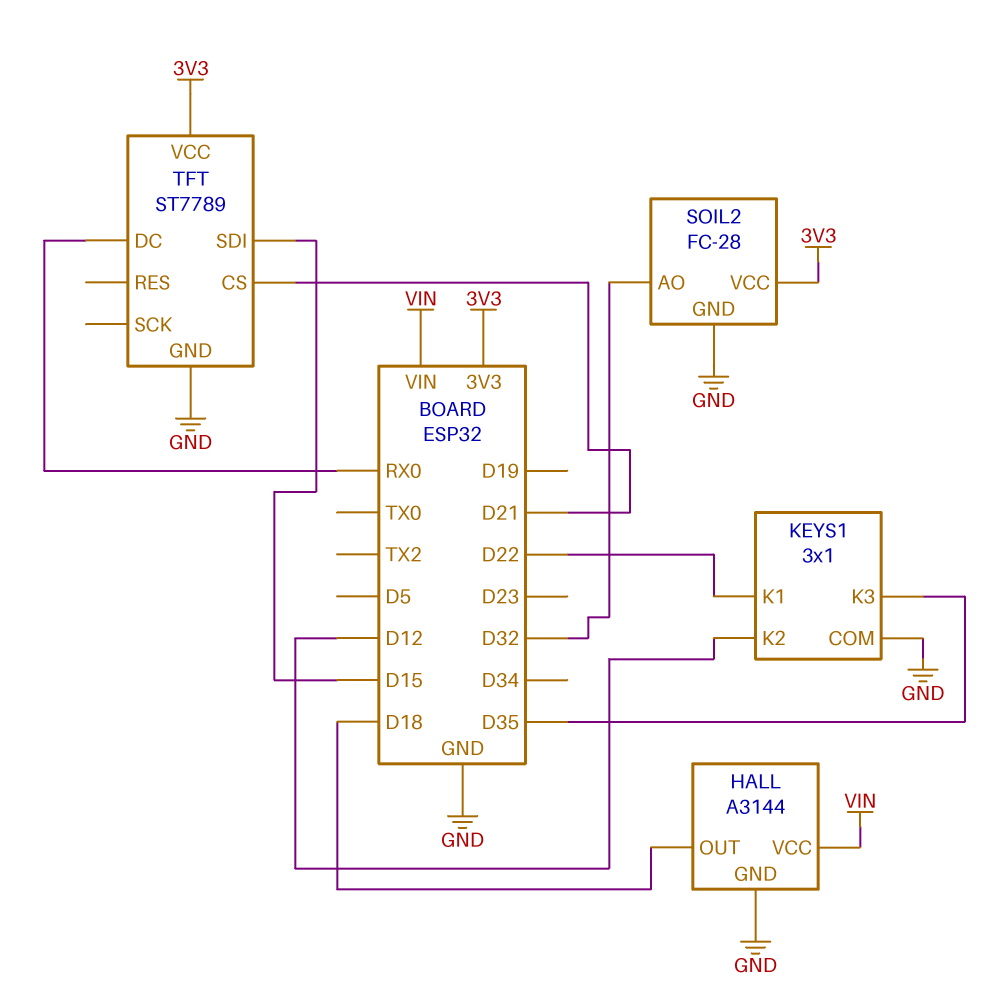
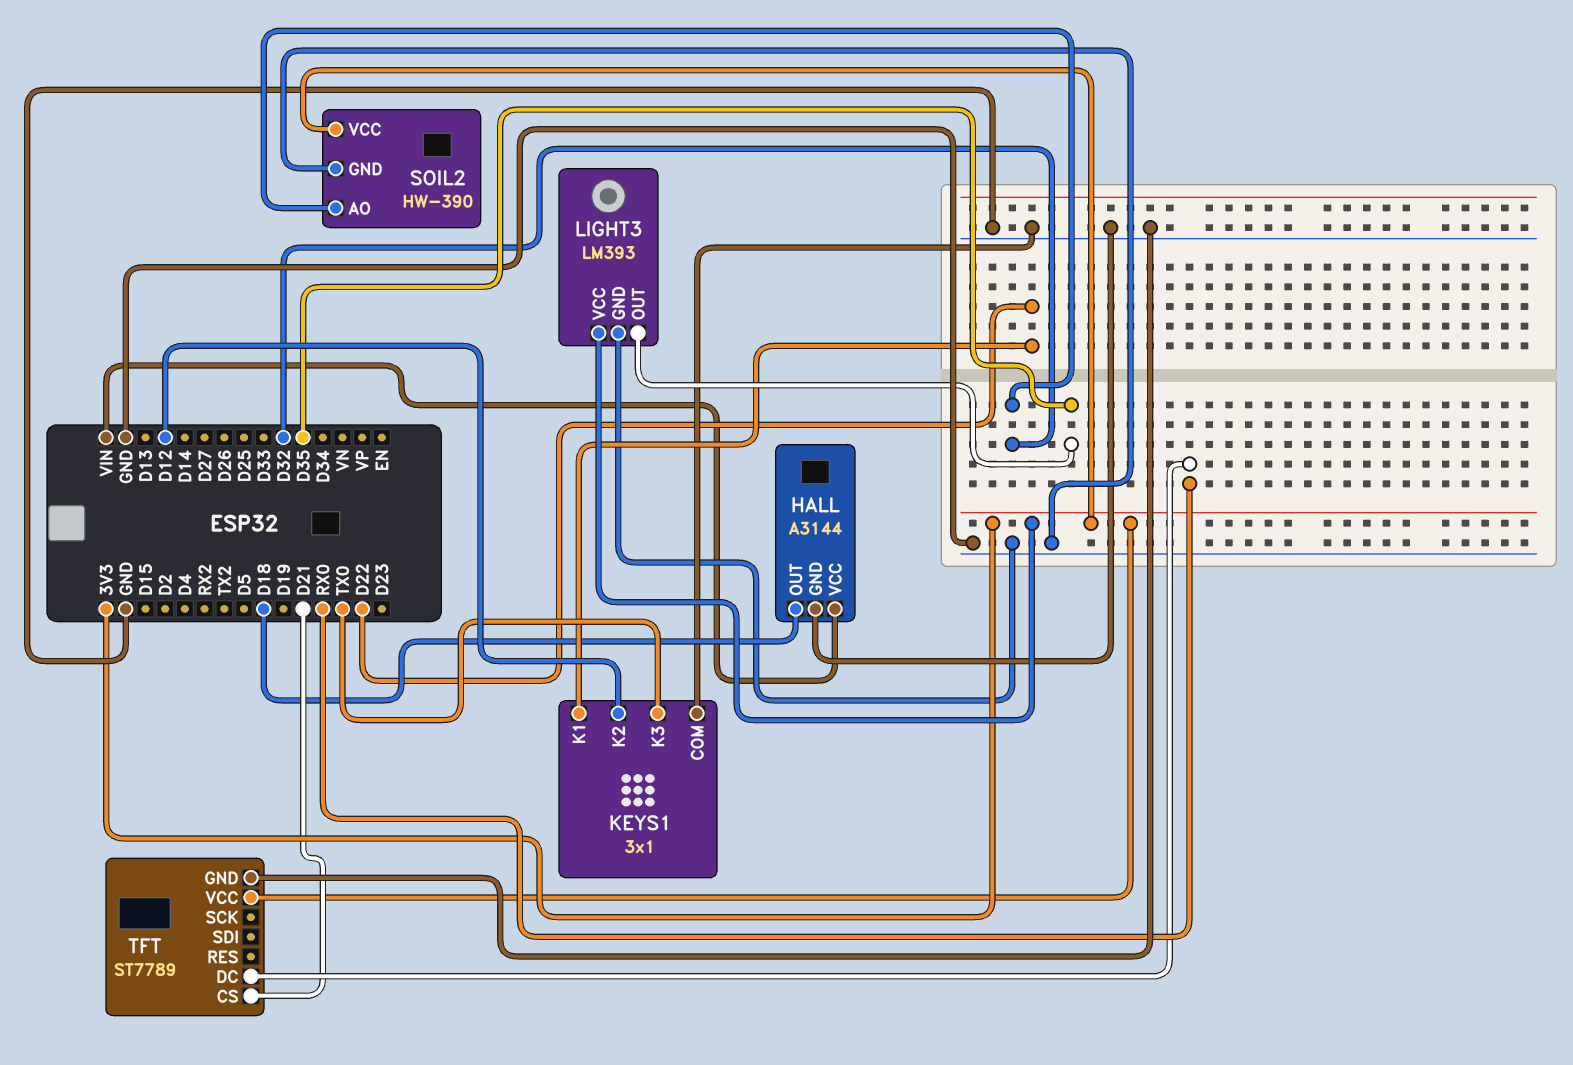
KEYS1 pin K3: D35 -> TX0
LIGHT3: none -> LM393
LIGHT3 pin GND: none -> GND
LIGHT3 pin OUT: none -> D35
LIGHT3 pin VCC: none -> 3V3
SOIL2: FC-28 -> HW-390
TFT pin SDI: D15 -> none

